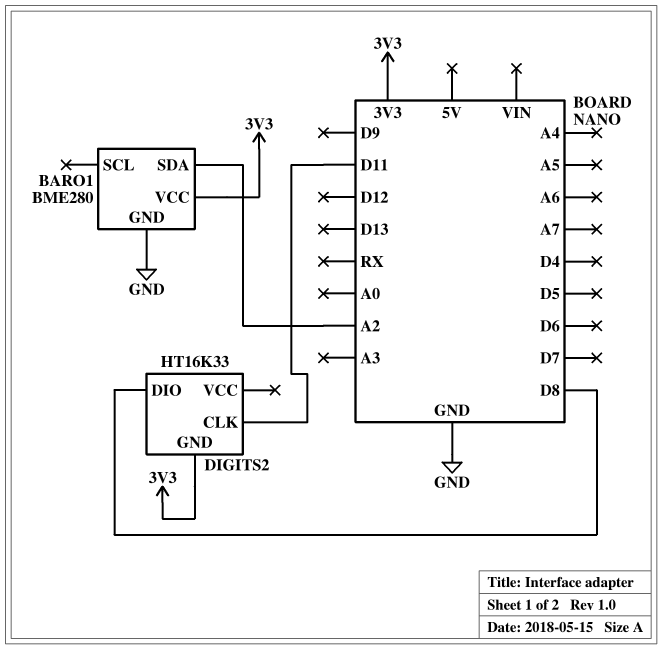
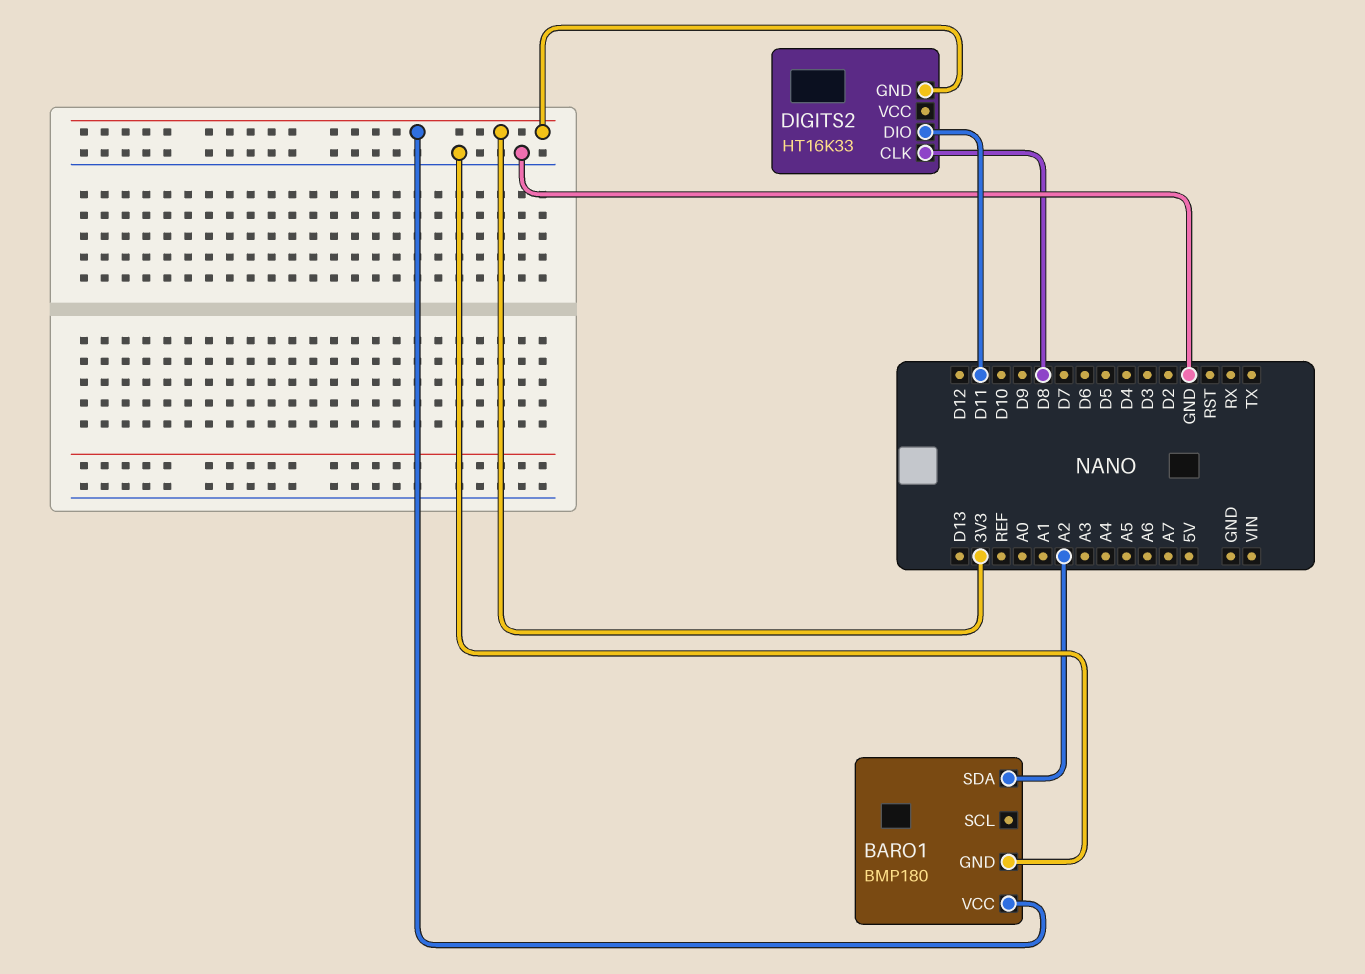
BARO1: BME280 -> BMP180
DIGITS2 pin CLK: D11 -> D8
DIGITS2 pin DIO: D8 -> D11

